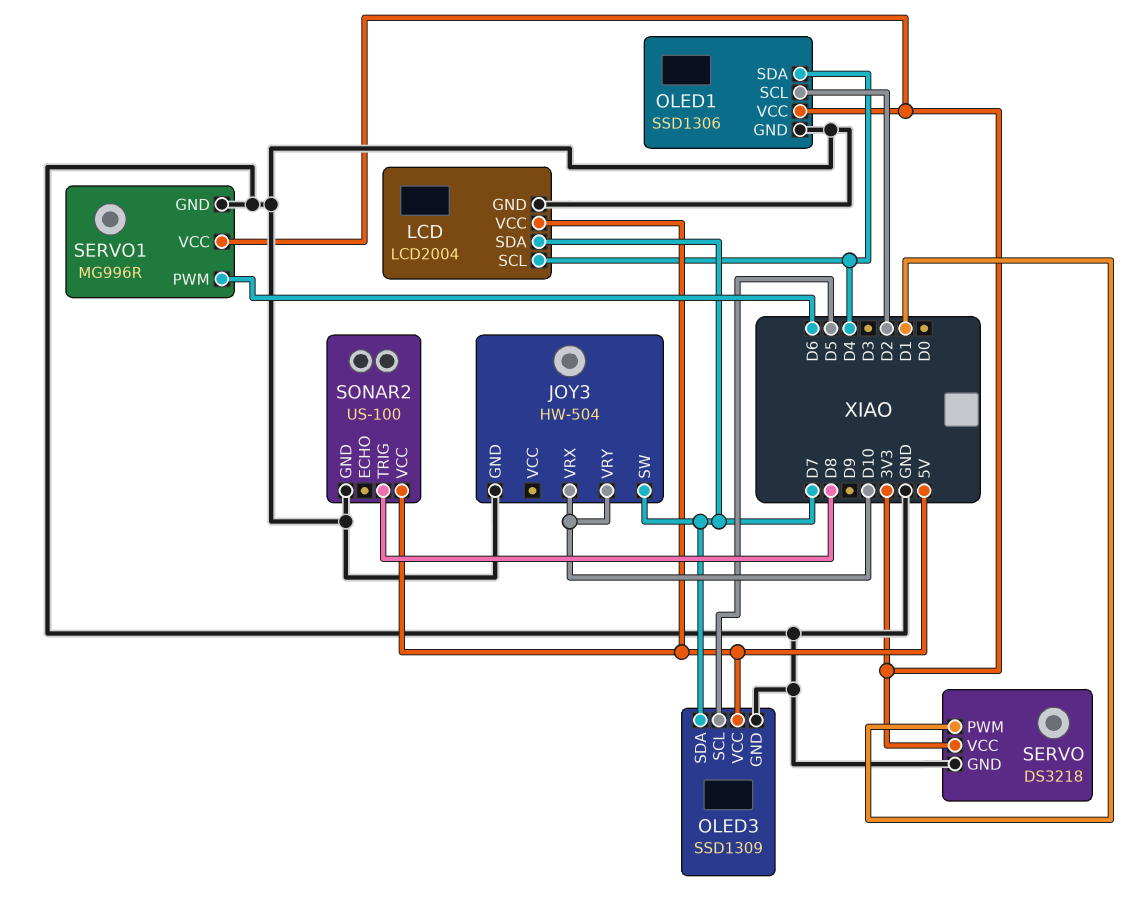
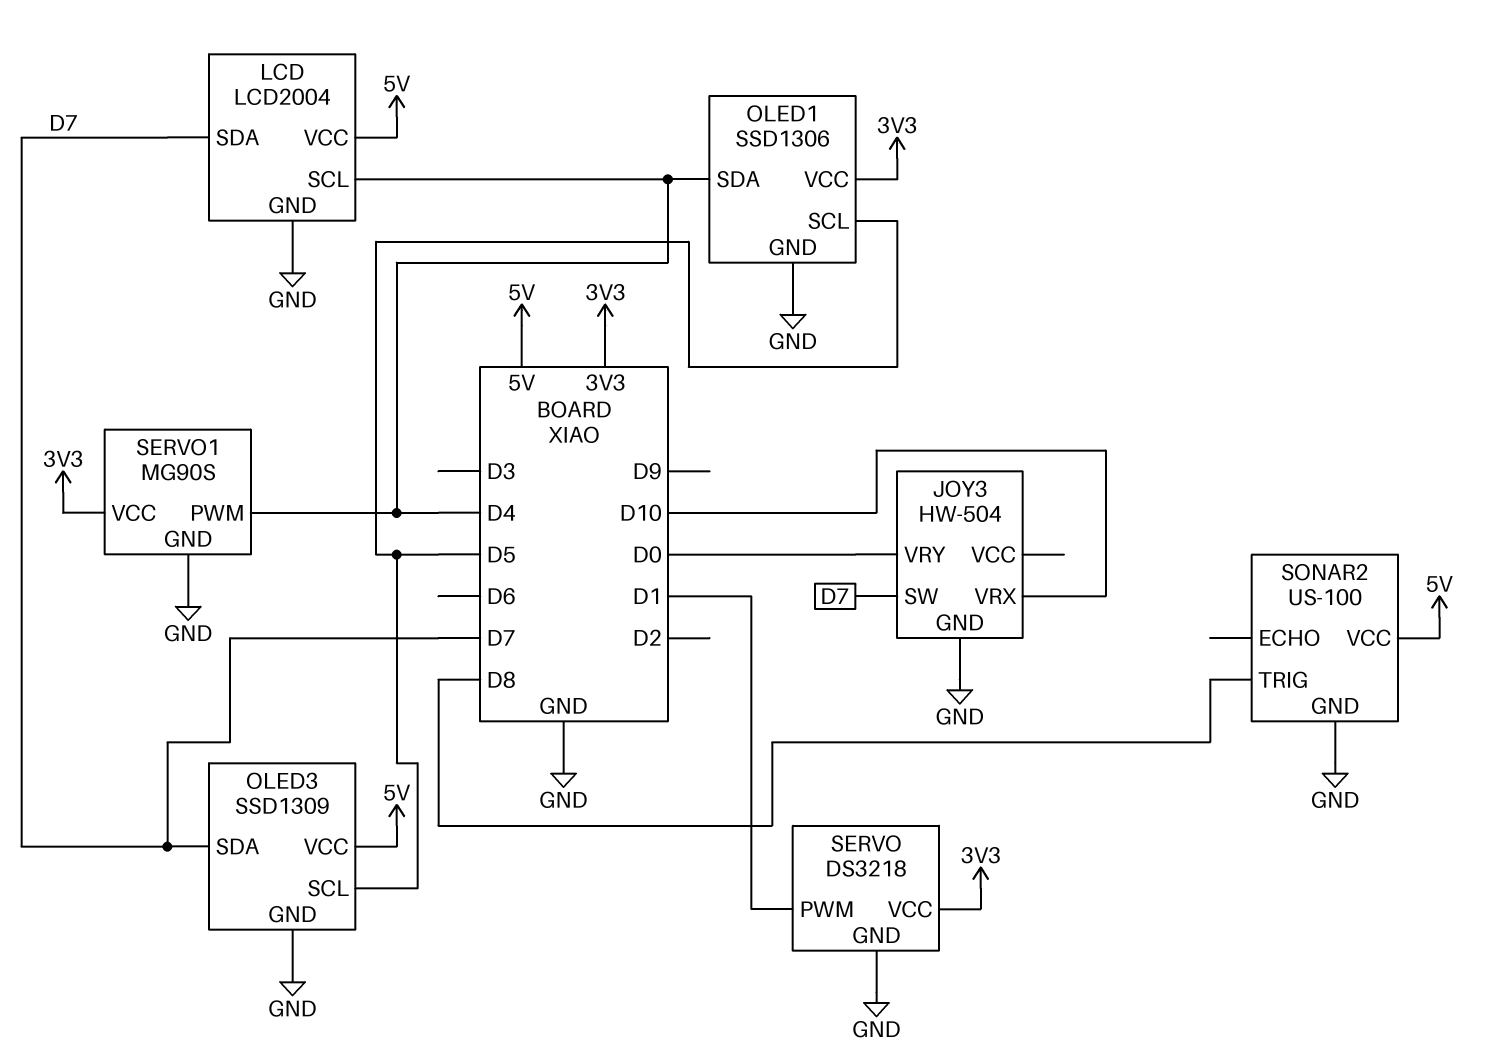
JOY3 pin VRY: D10 -> D0
OLED1 pin SCL: D2 -> D5
SERVO1: MG996R -> MG90S
SERVO1 pin PWM: D6 -> D4

